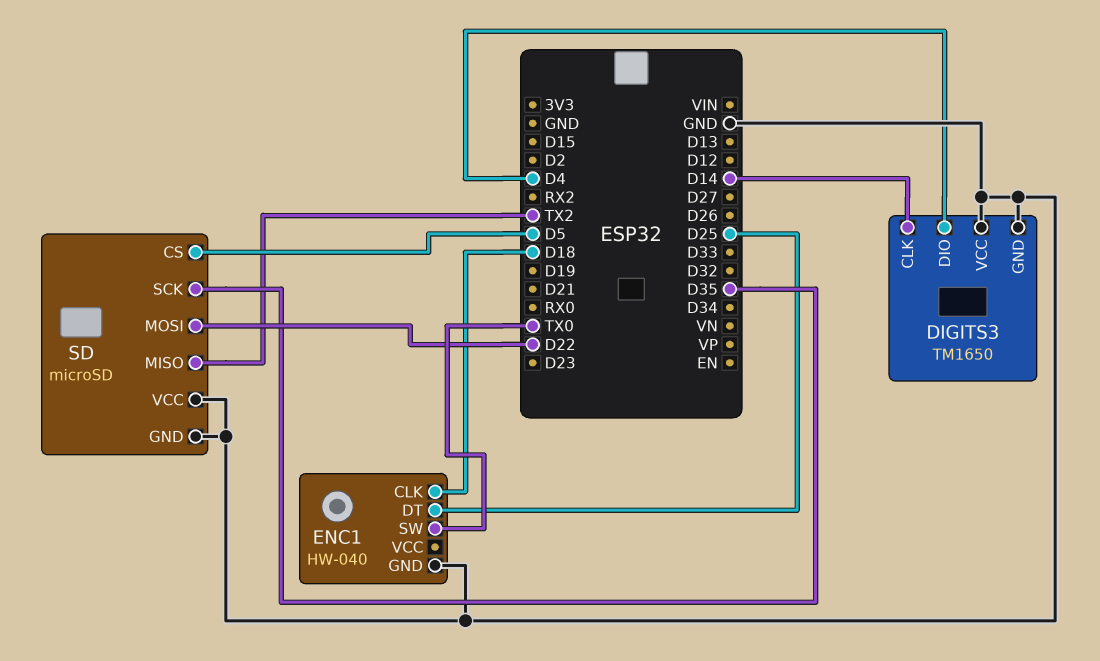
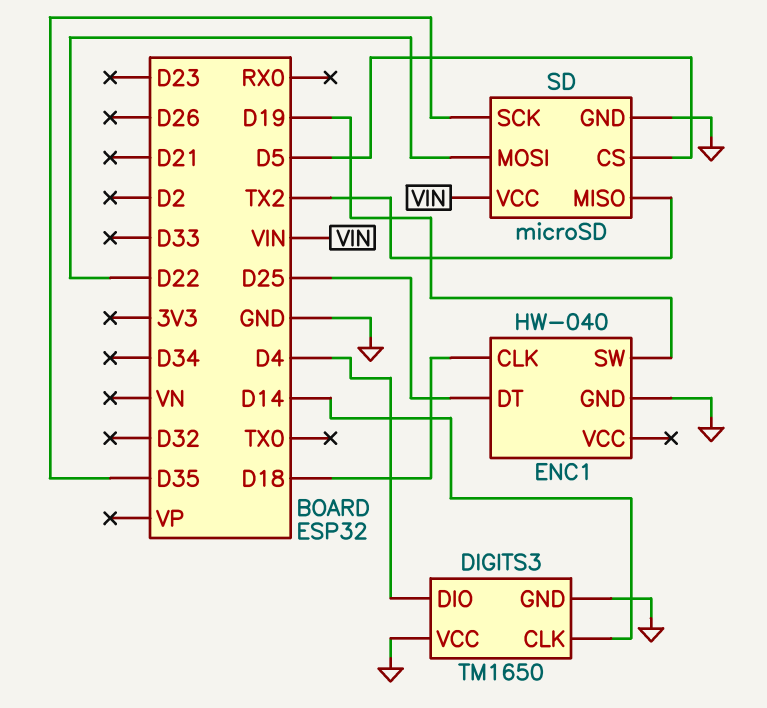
ENC1 pin SW: TX0 -> D19
SD pin VCC: GND -> VIN

